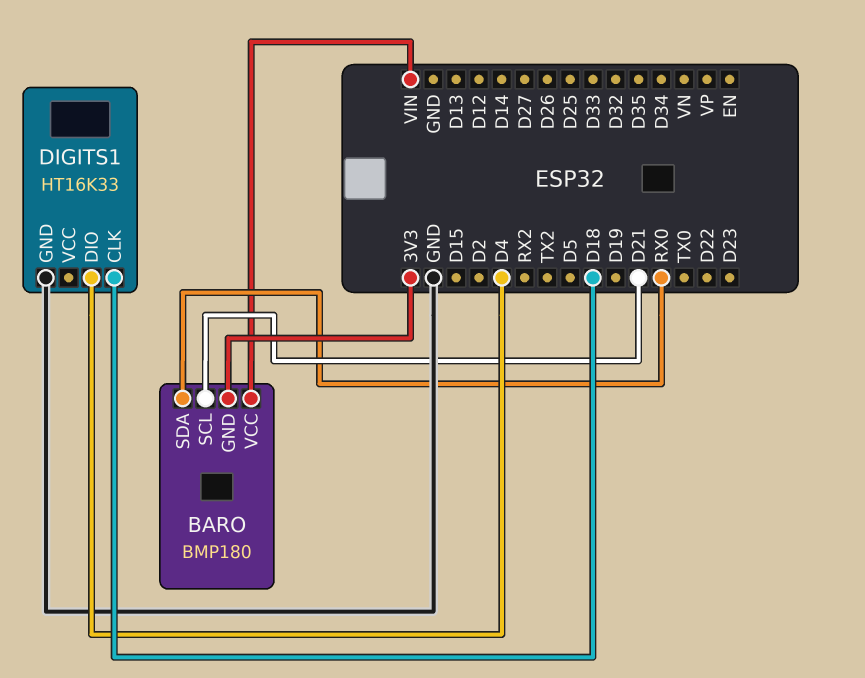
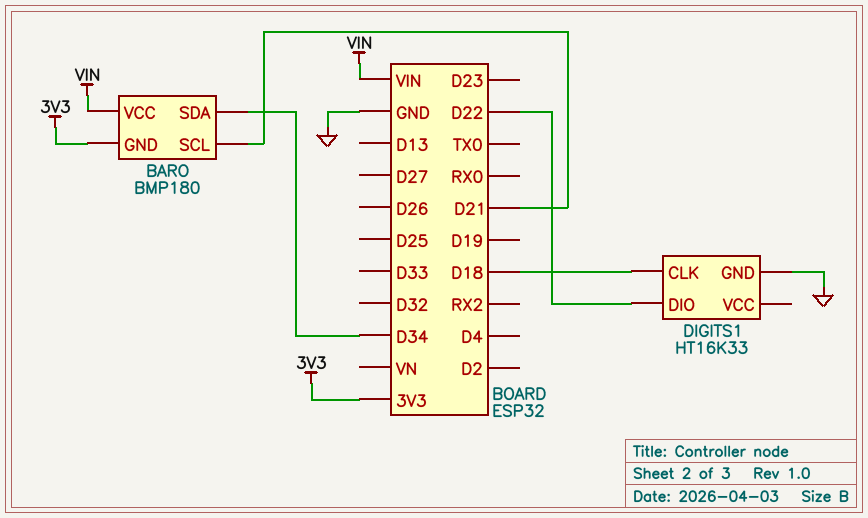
BARO pin SDA: RX0 -> D34
DIGITS1 pin DIO: D4 -> D22

